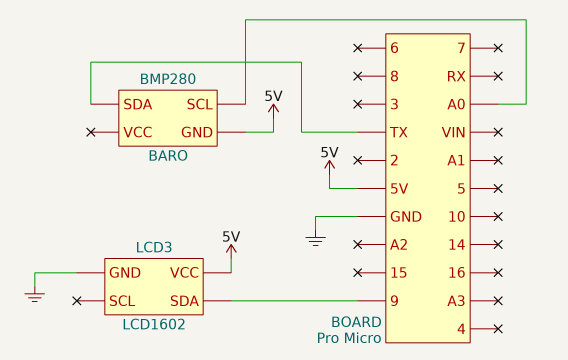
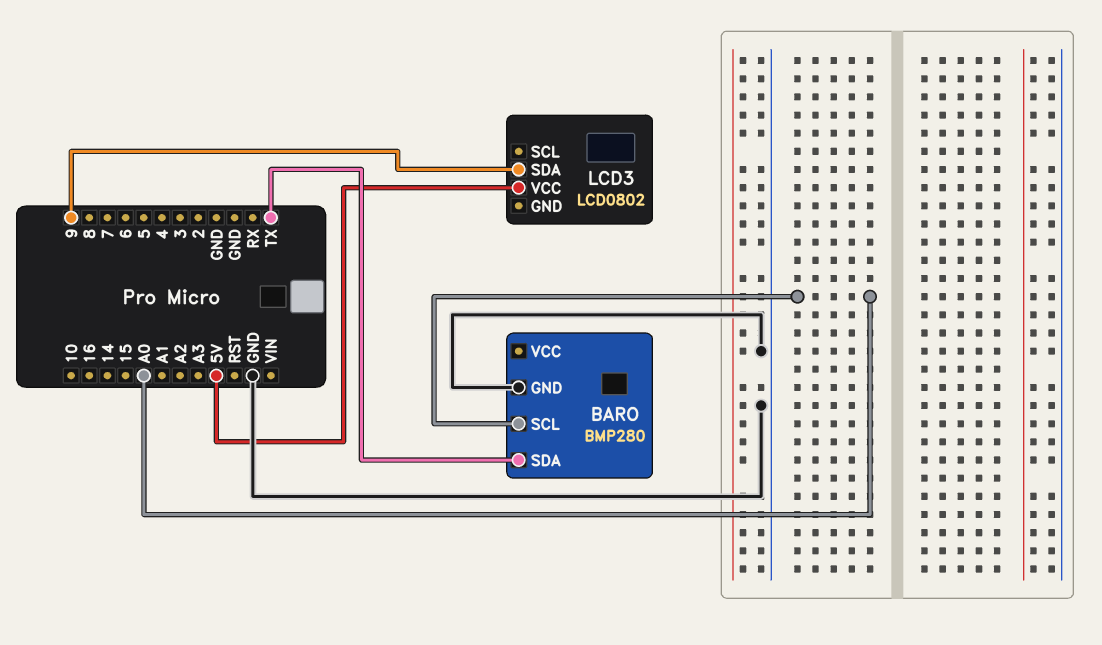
BARO pin GND: 5V -> GND
LCD3: LCD1602 -> LCD0802
LCD3 pin GND: GND -> none

